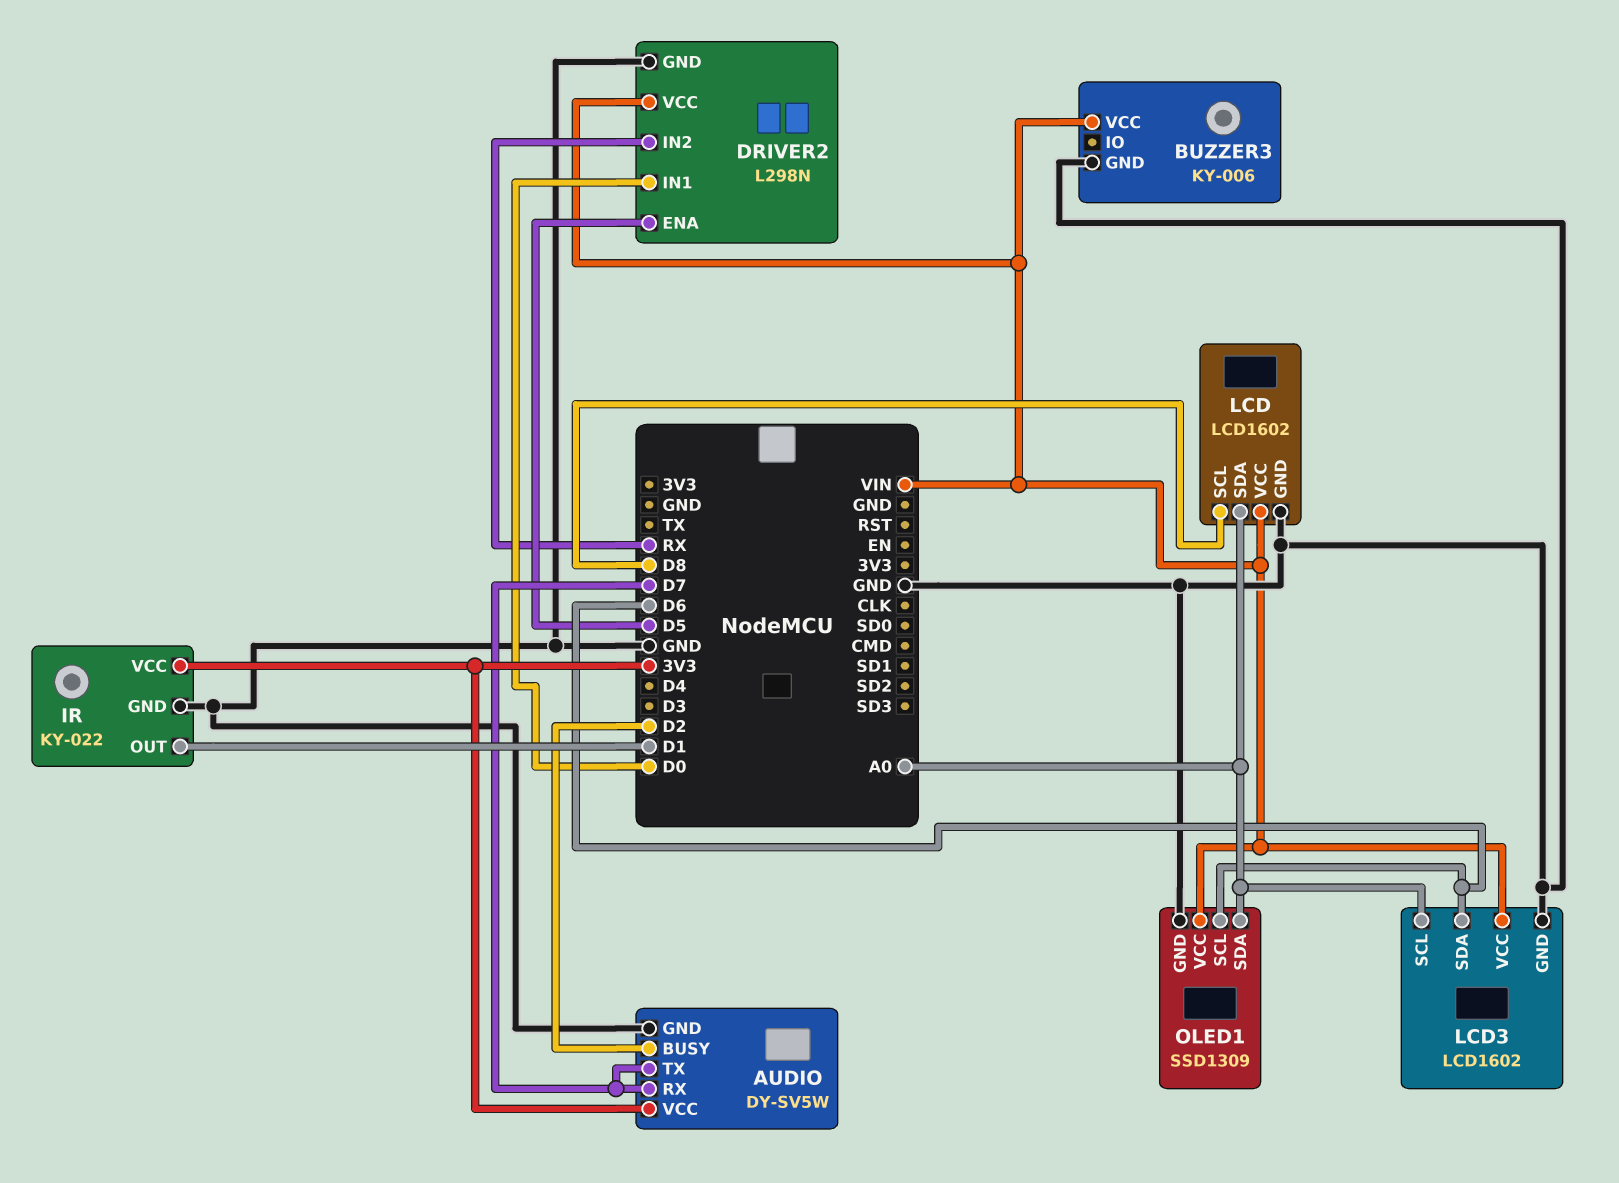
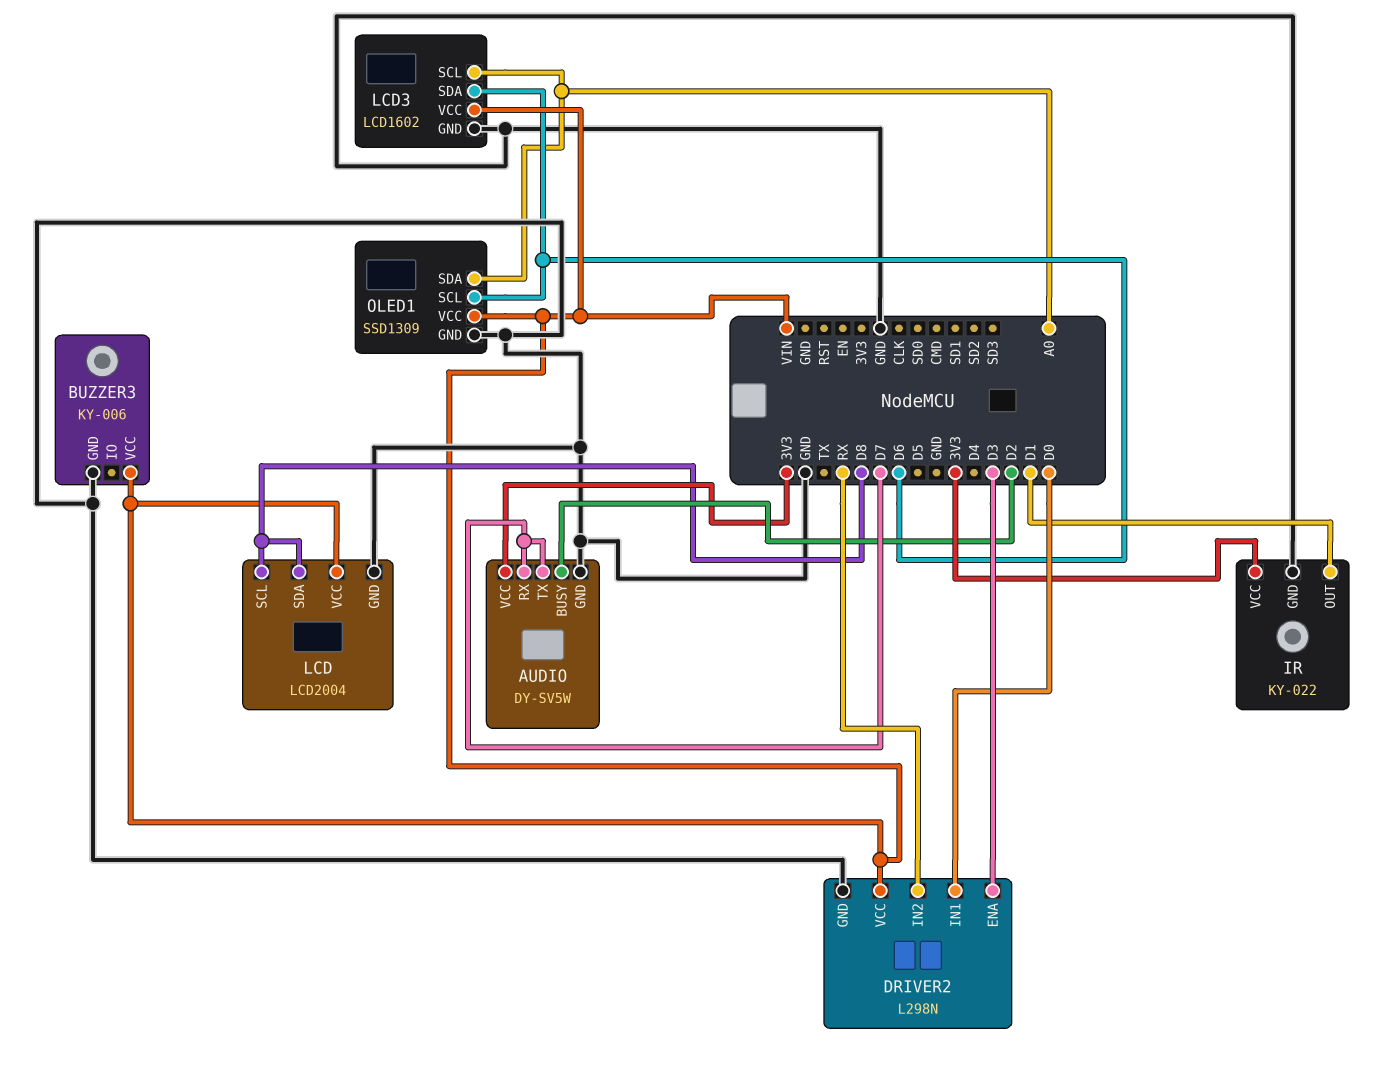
DRIVER2 pin ENA: D5 -> D3
LCD: LCD1602 -> LCD2004
LCD pin SDA: A0 -> D8

